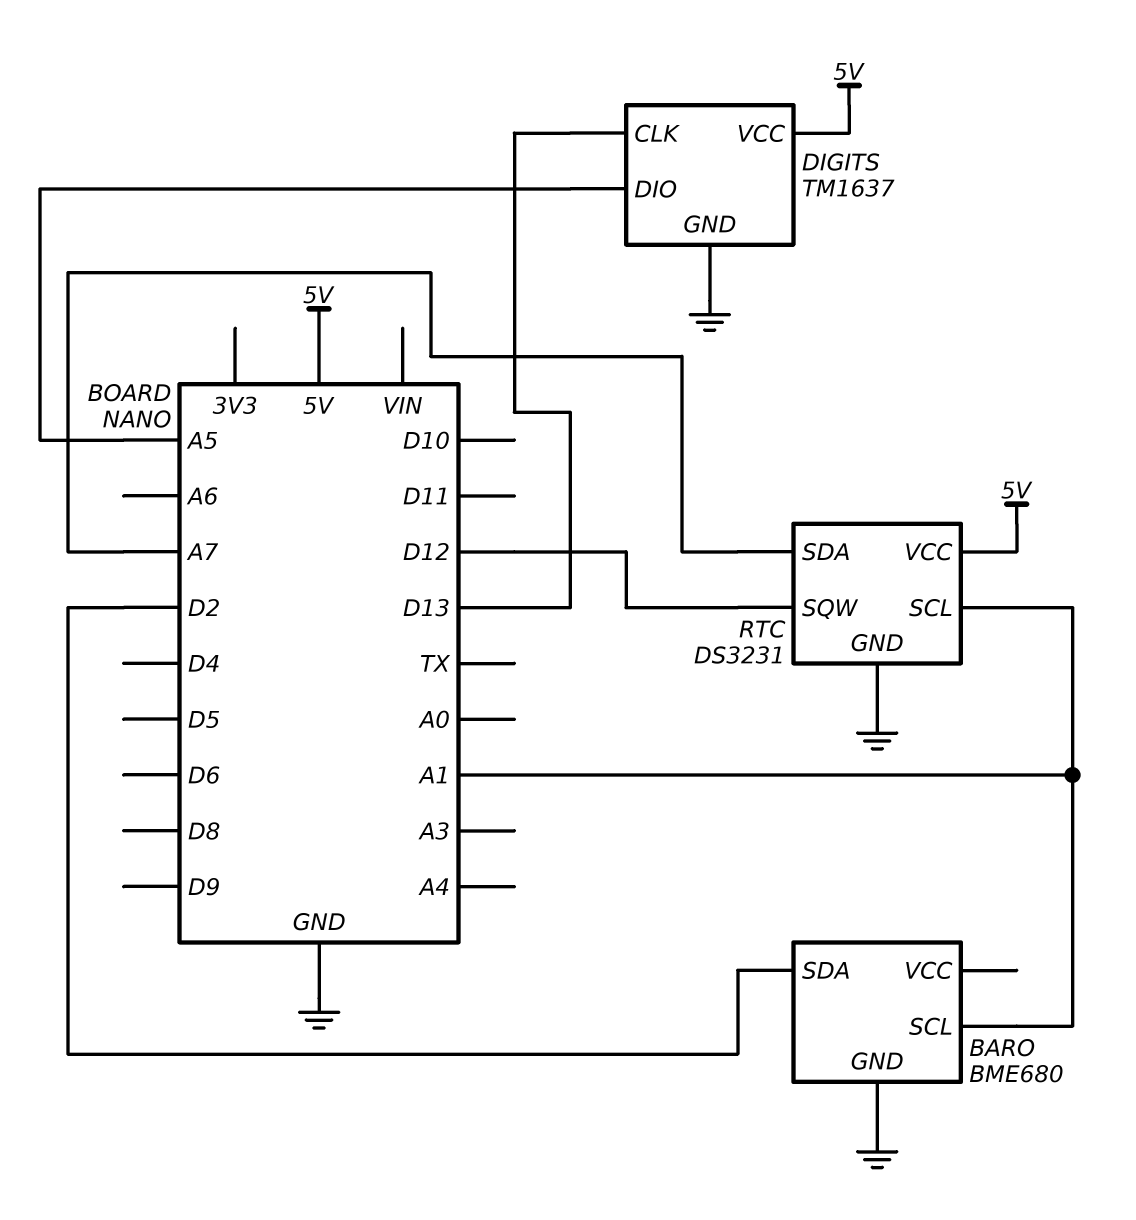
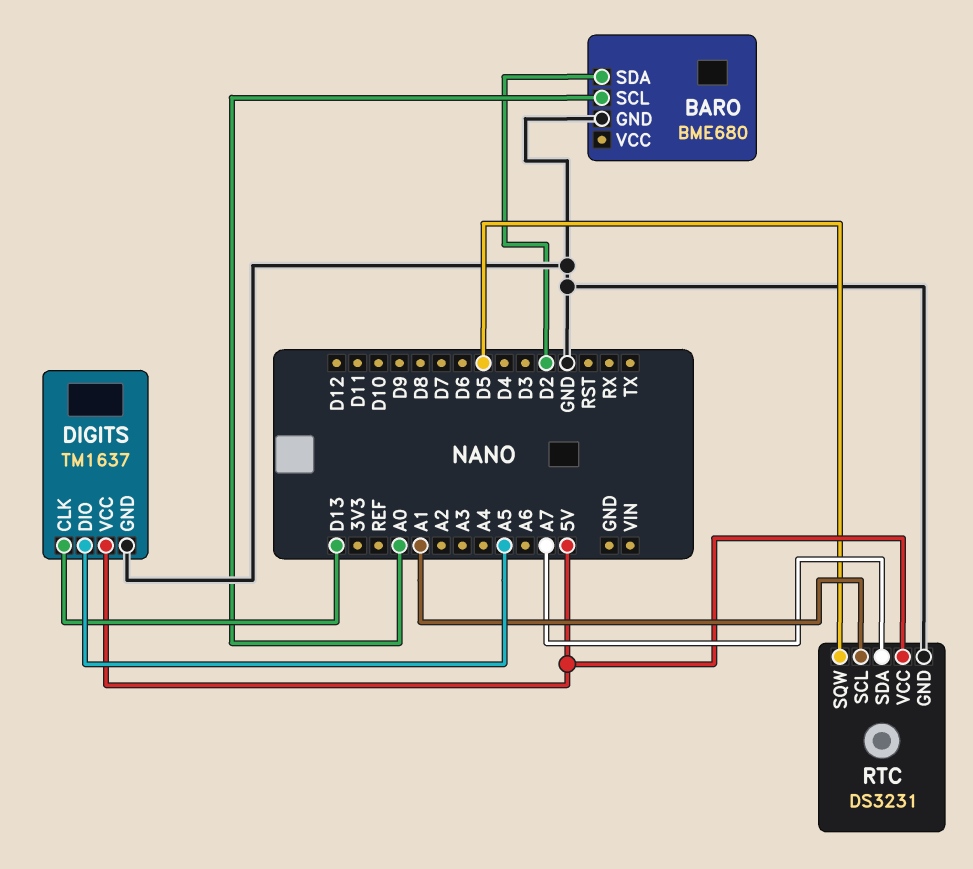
BARO pin SCL: A1 -> A0
RTC pin SQW: D12 -> D5

